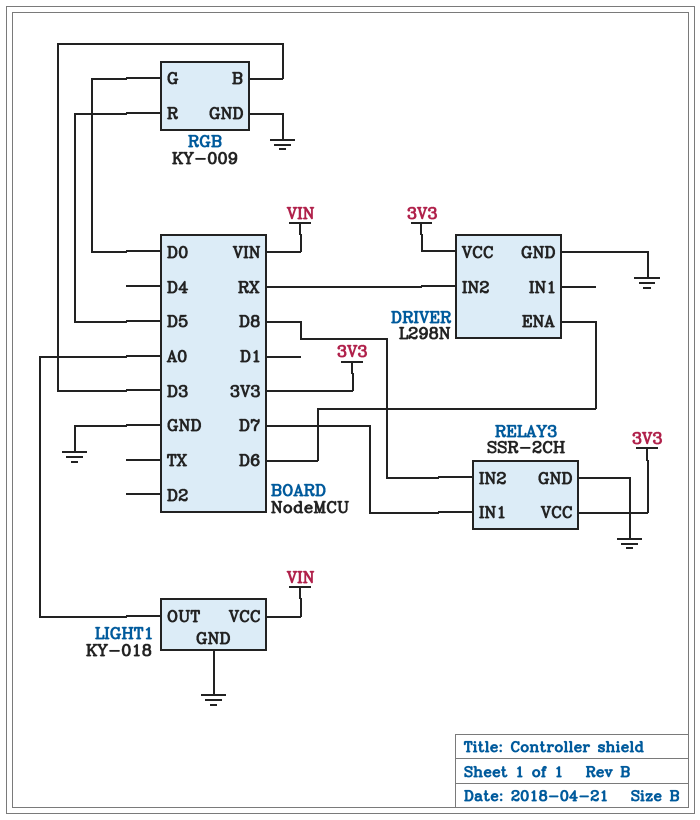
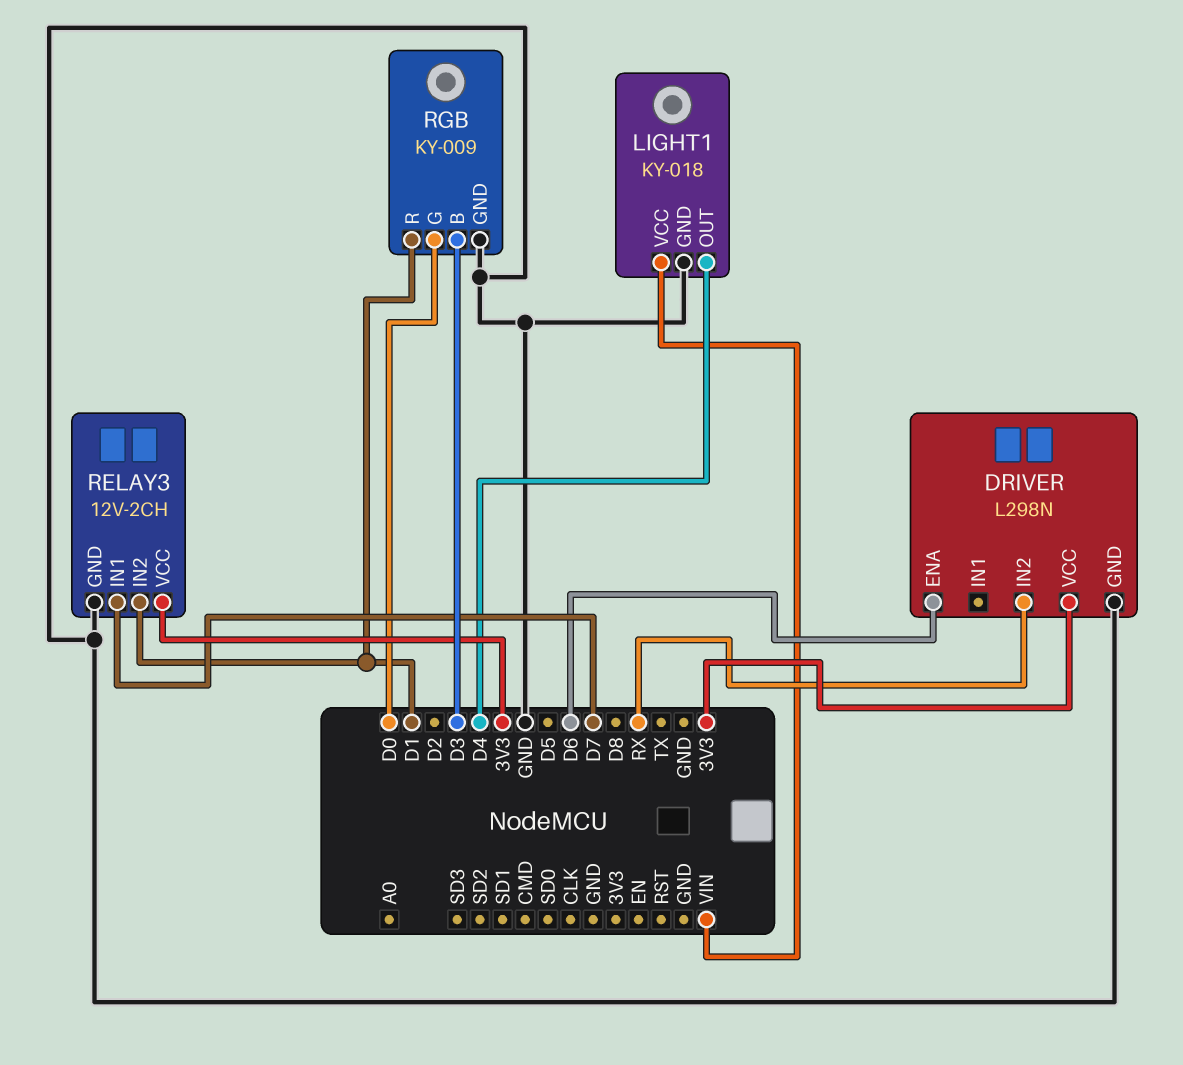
LIGHT1 pin OUT: A0 -> D4
RELAY3: SSR-2CH -> 12V-2CH
RELAY3 pin IN2: D8 -> D1
RGB pin R: D5 -> D1

